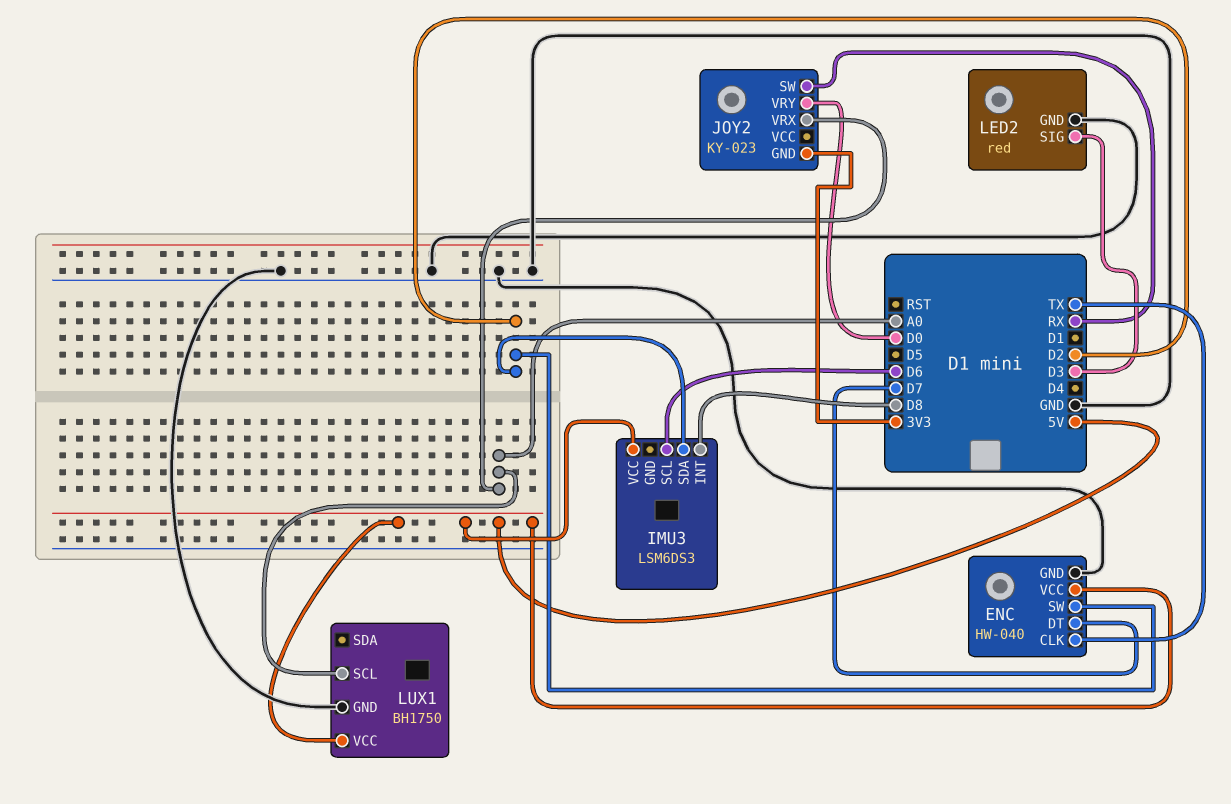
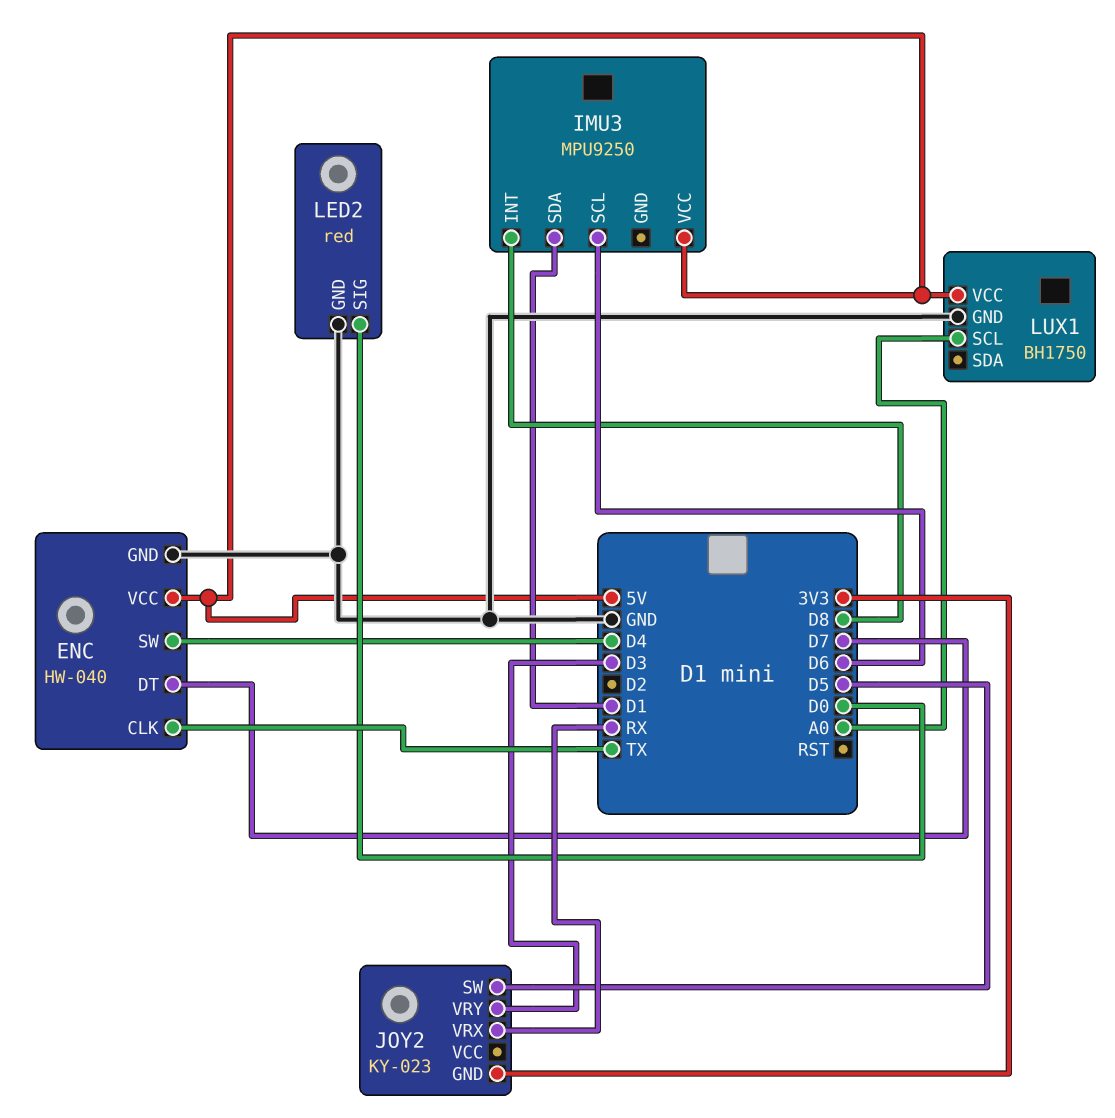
ENC pin SW: D2 -> D4
IMU3: LSM6DS3 -> MPU9250
IMU3 pin SDA: D2 -> D1
JOY2 pin SW: RX -> D5
JOY2 pin VRX: A0 -> RX
JOY2 pin VRY: D0 -> D3
LED2 pin SIG: D3 -> D0

